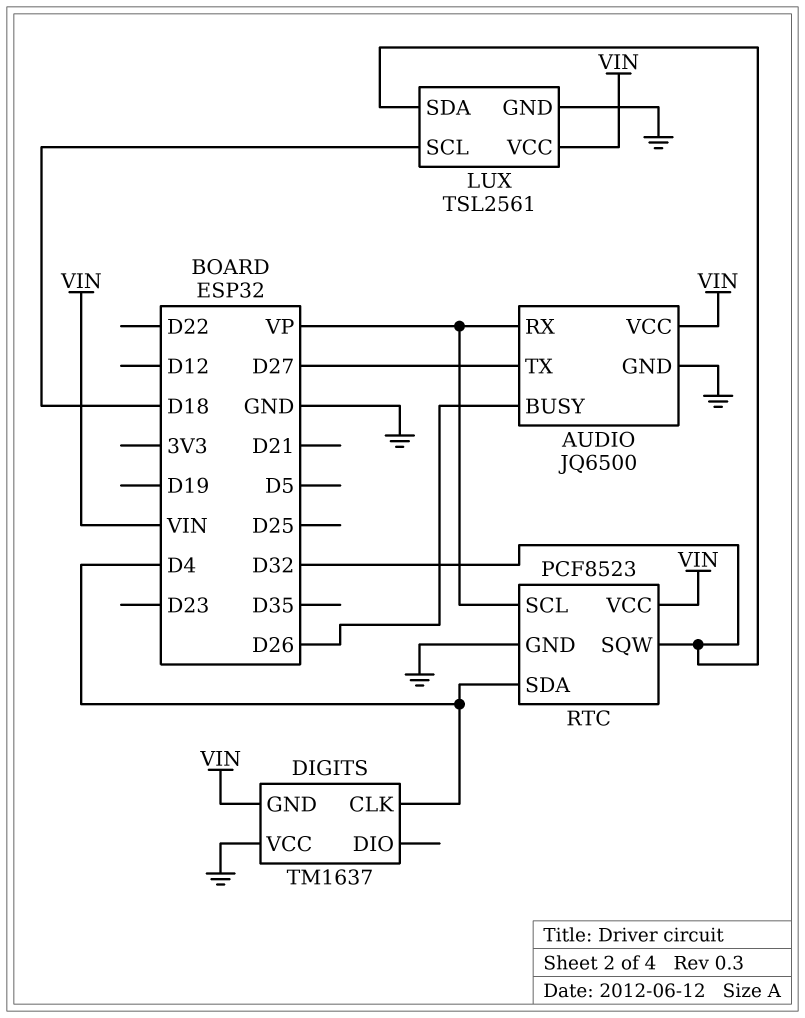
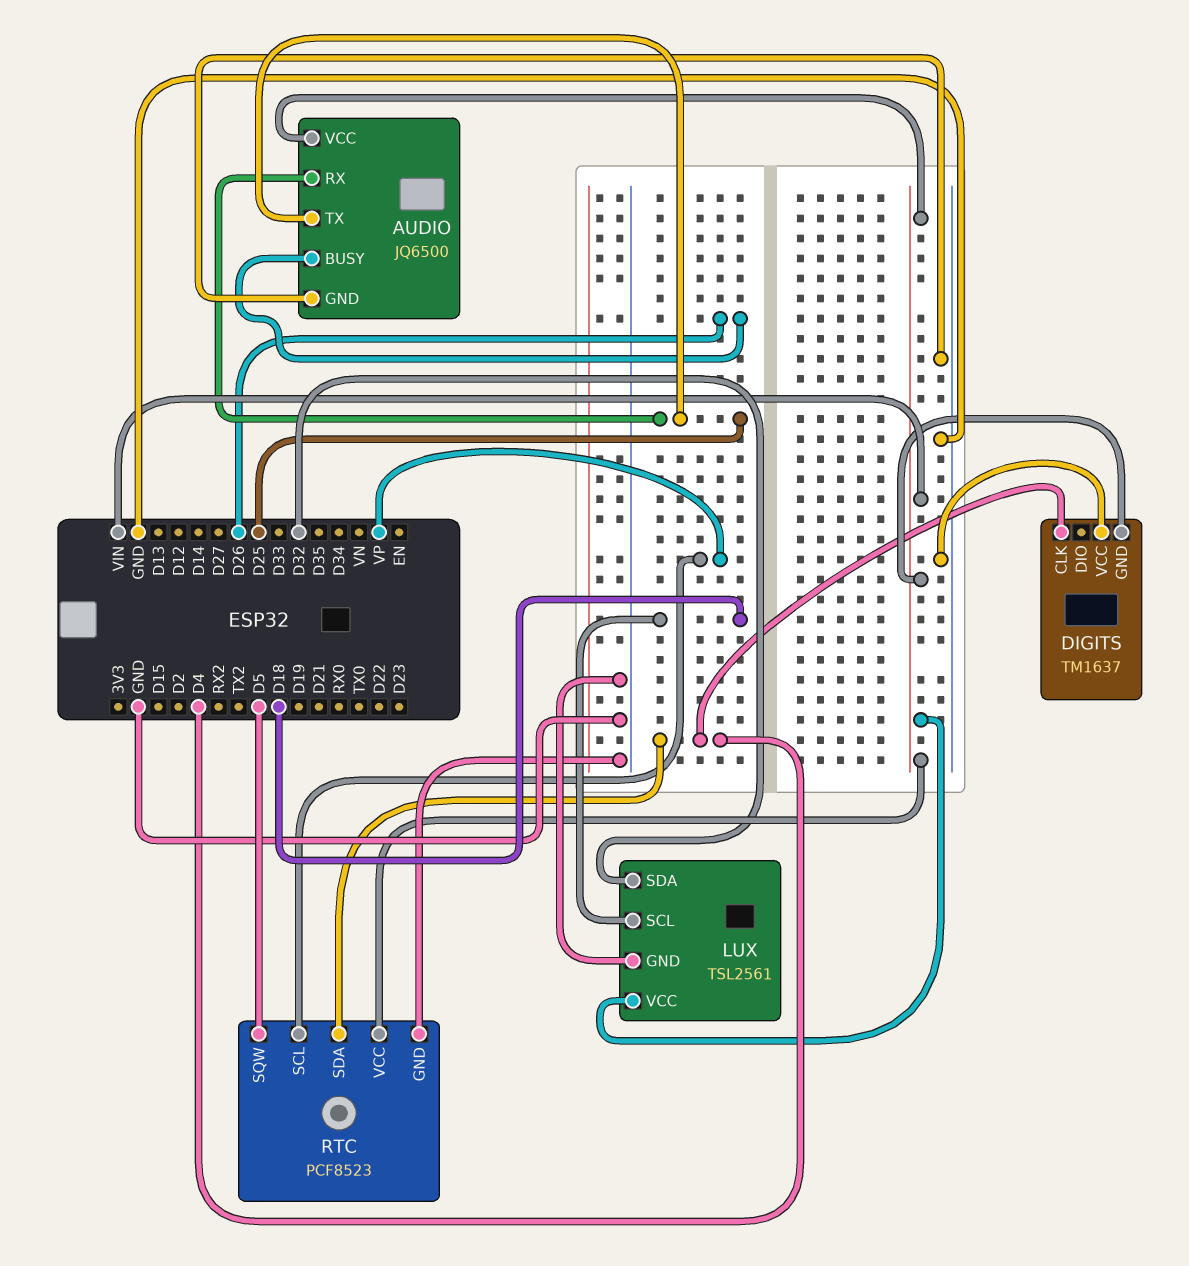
AUDIO pin RX: VP -> D25
AUDIO pin TX: D27 -> D25
RTC pin SQW: D32 -> D5

